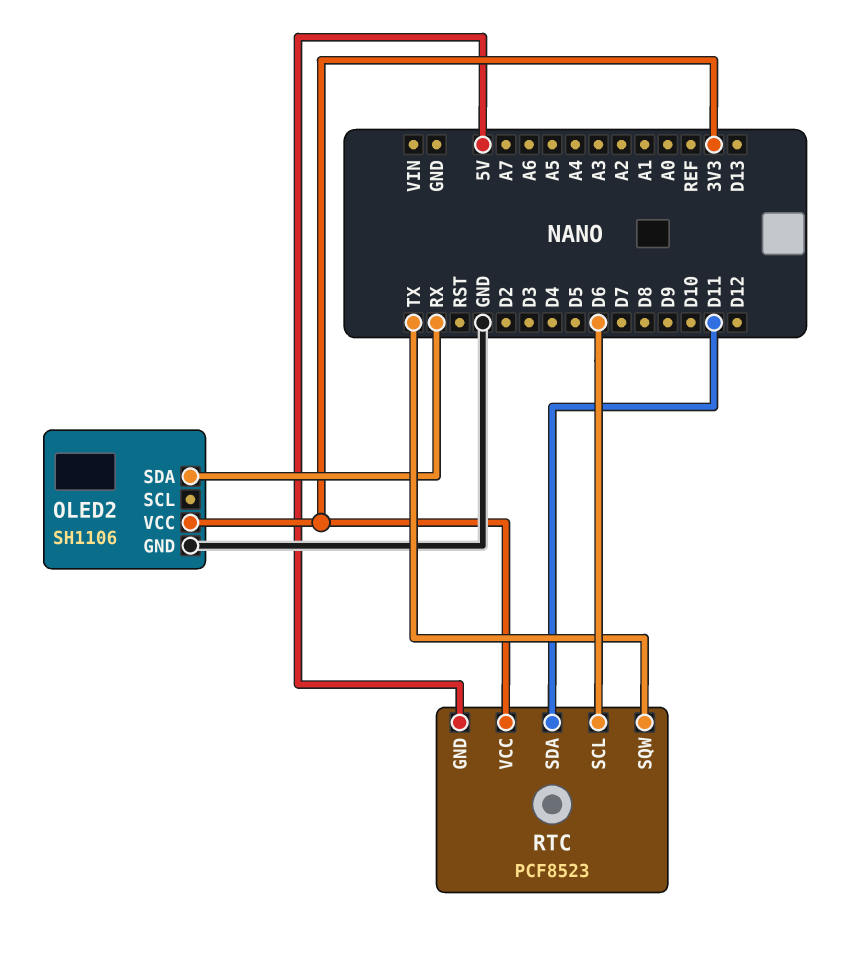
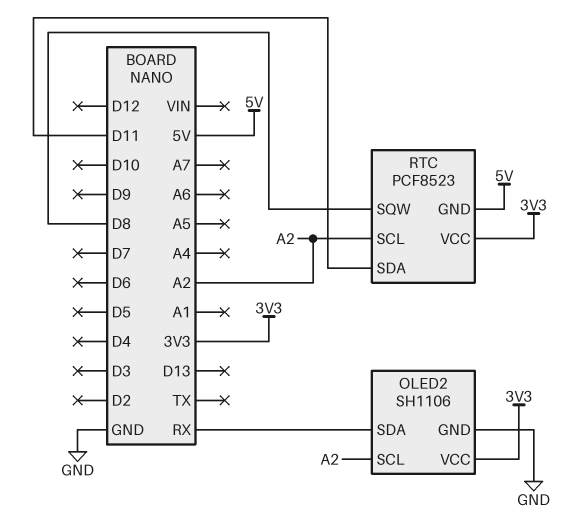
OLED2 pin SCL: none -> A2
RTC pin SCL: D6 -> A2
RTC pin SQW: TX -> D8

